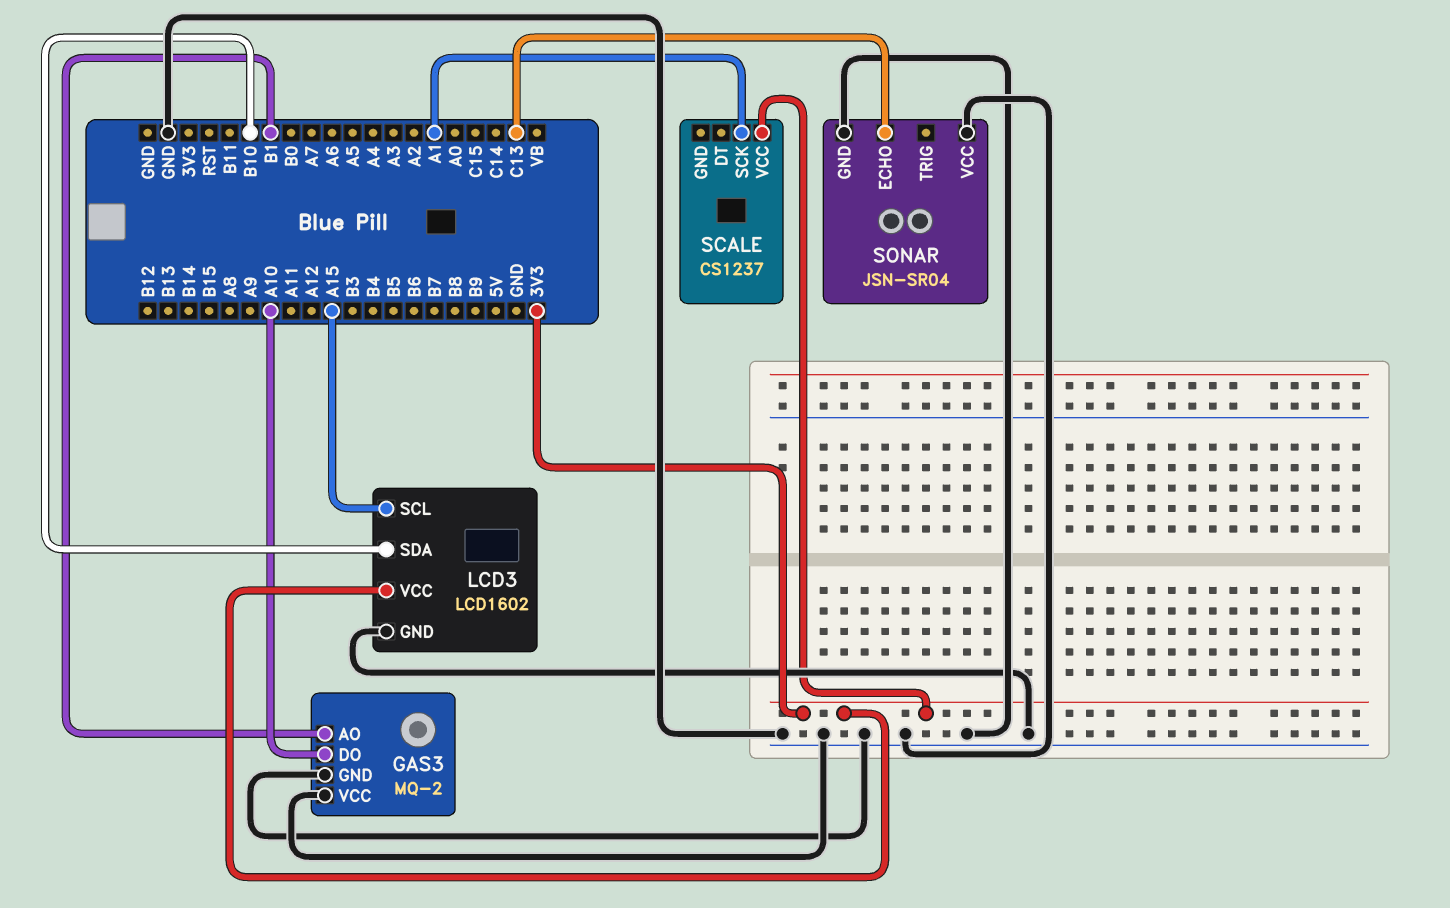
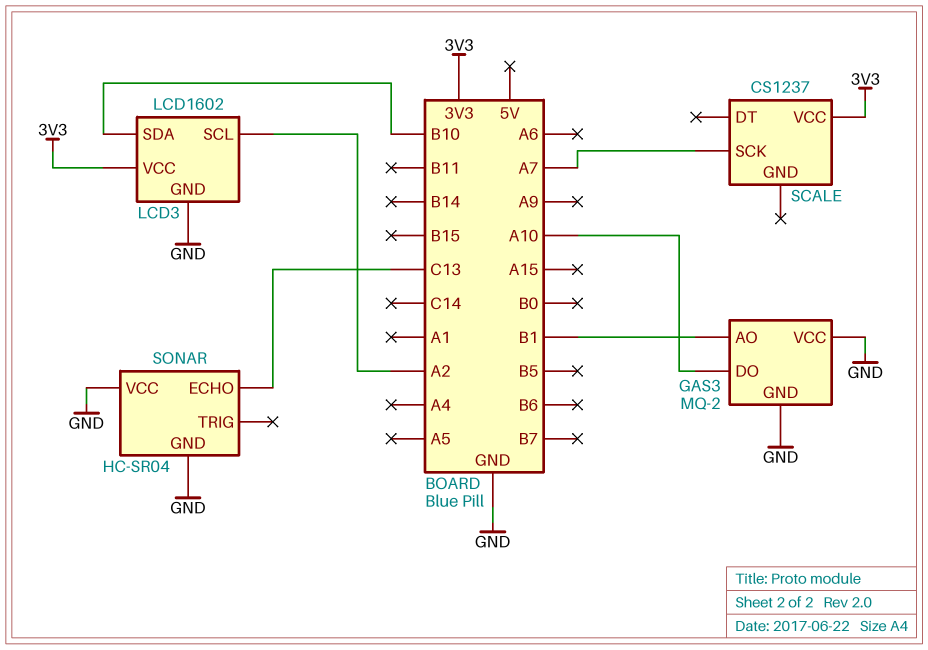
LCD3 pin SCL: A15 -> A2
SCALE pin SCK: A1 -> A7
SONAR: JSN-SR04 -> HC-SR04

